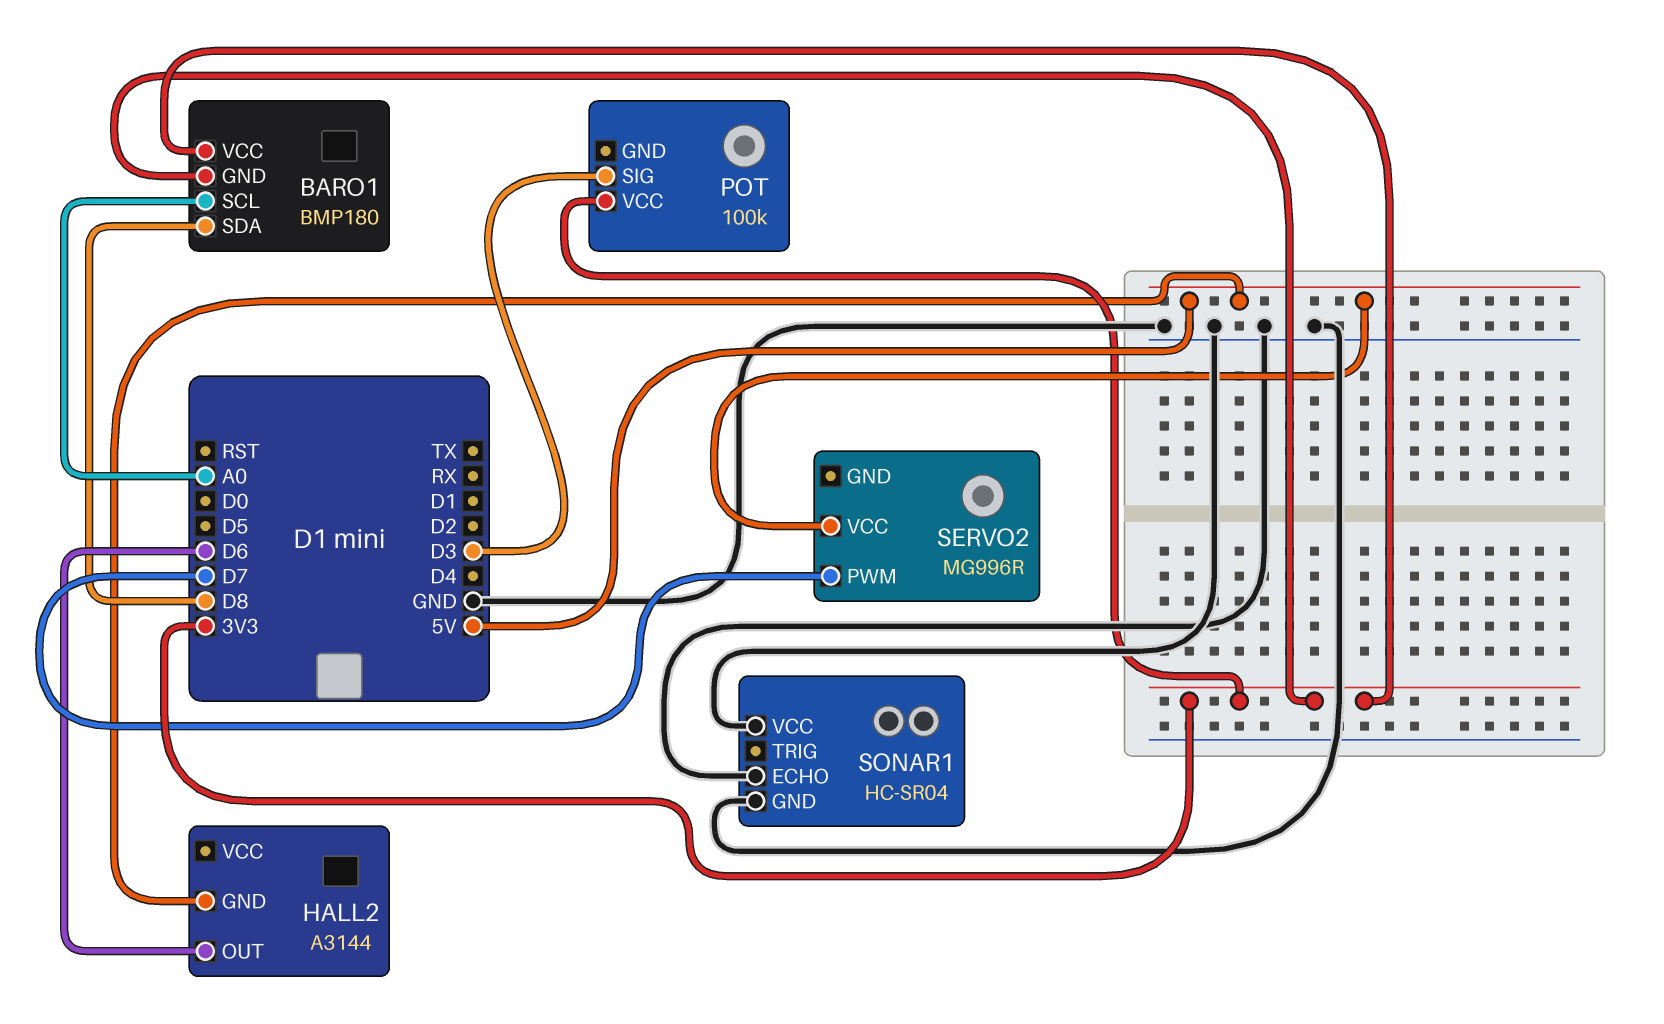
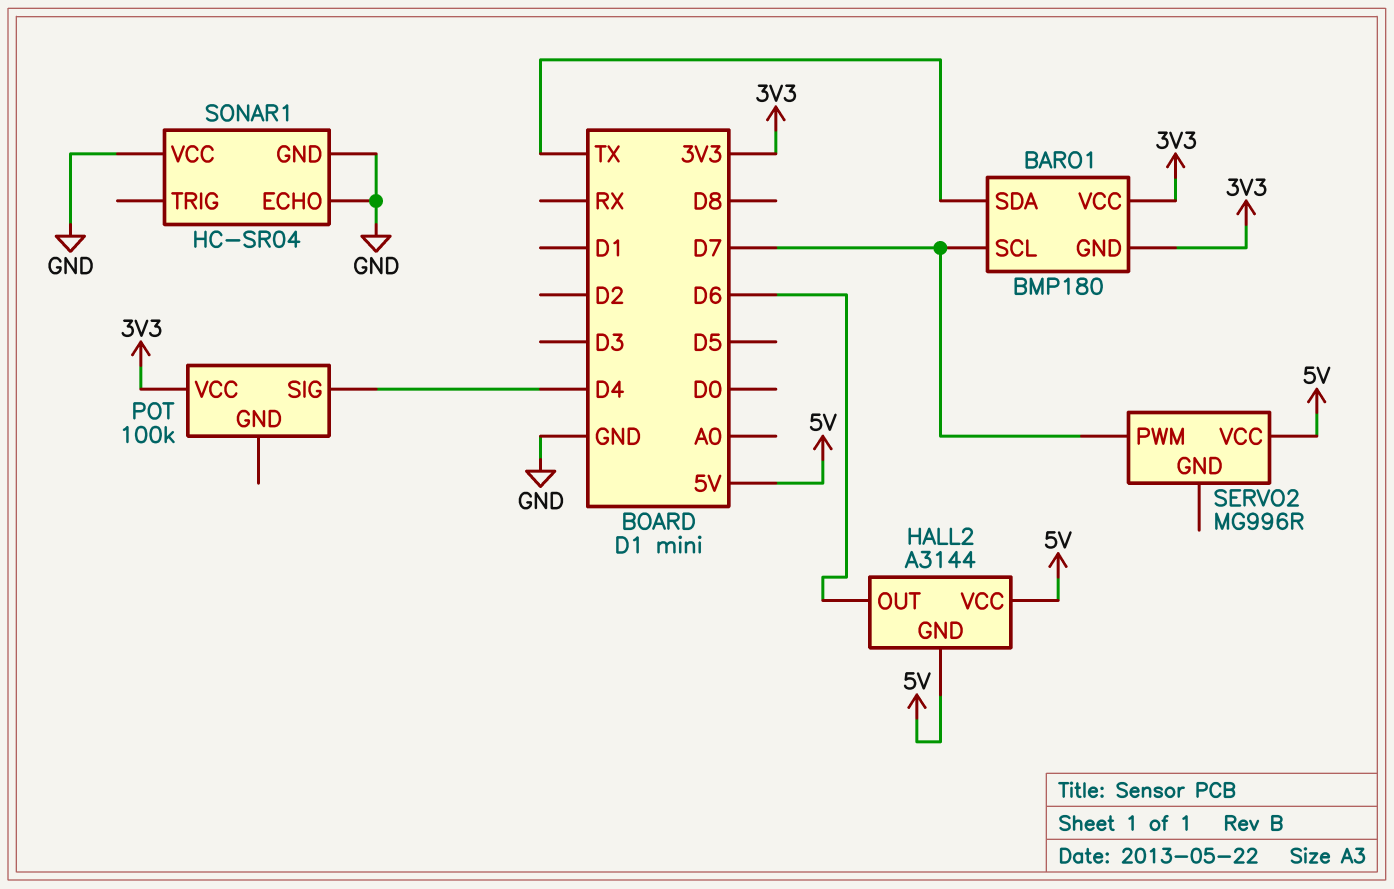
BARO1 pin SCL: A0 -> D7
BARO1 pin SDA: D8 -> TX
HALL2 pin VCC: none -> 5V
POT pin SIG: D3 -> D4

